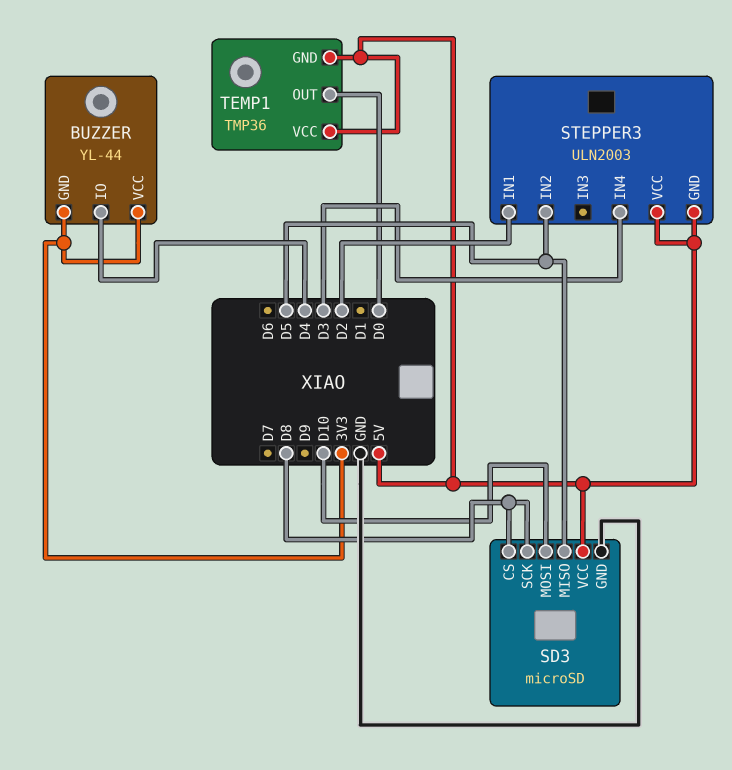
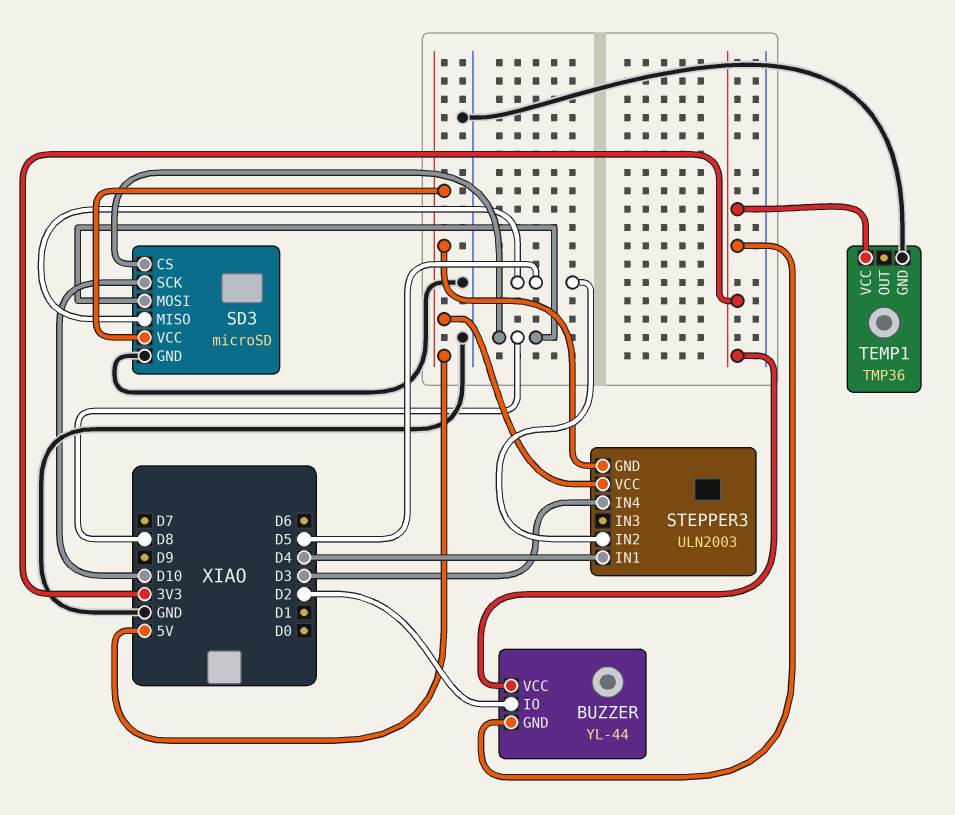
BUZZER pin IO: D4 -> D2
SD3 pin MOSI: D10 -> D8
SD3 pin SCK: D8 -> D10
STEPPER3 pin IN1: D2 -> D4
TEMP1 pin GND: 5V -> GND
TEMP1 pin OUT: D0 -> none
TEMP1 pin VCC: 5V -> 3V3

